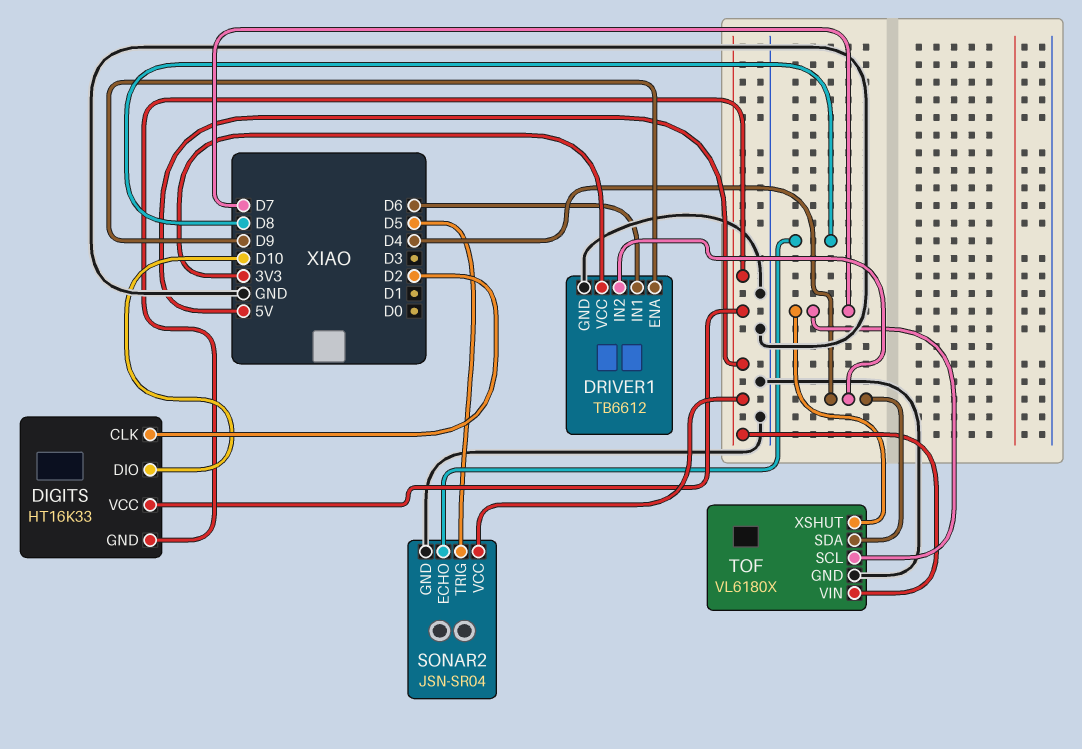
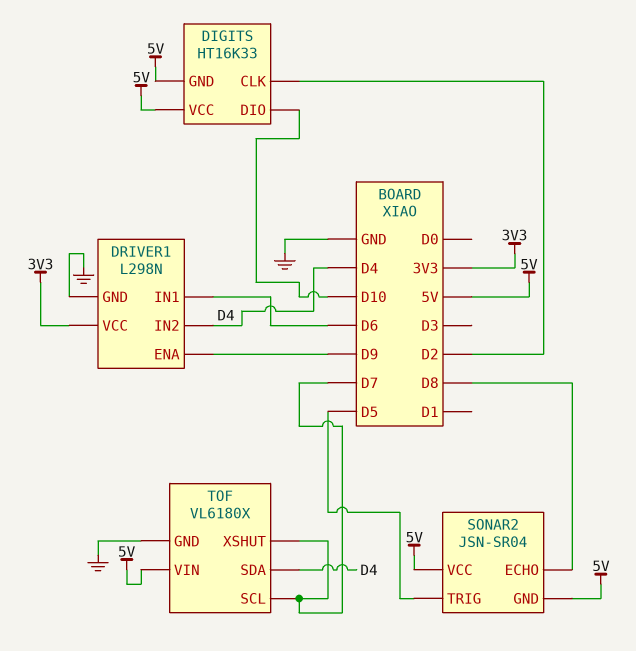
DRIVER1: TB6612 -> L298N
SONAR2 pin GND: GND -> 5V

